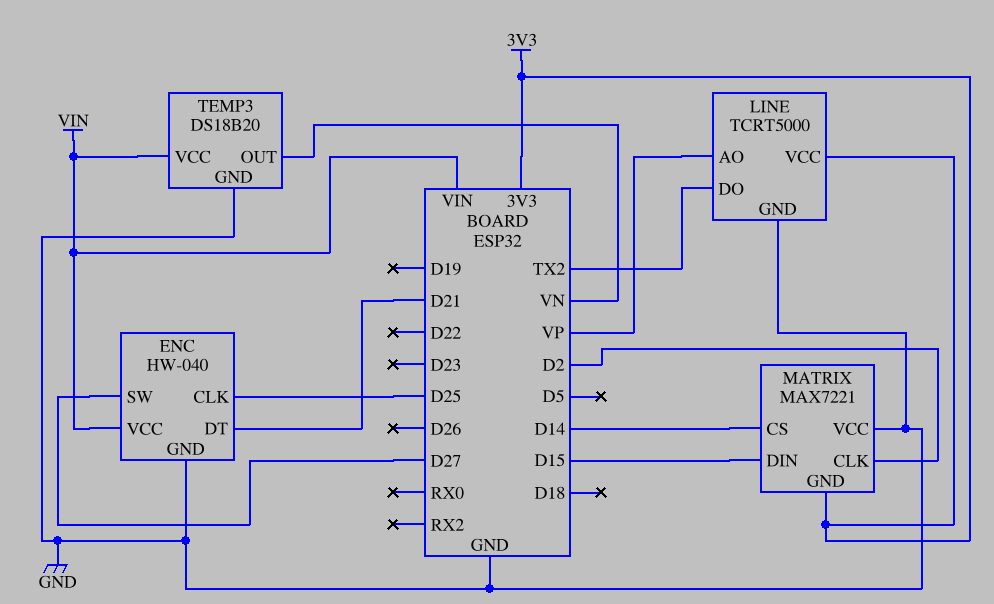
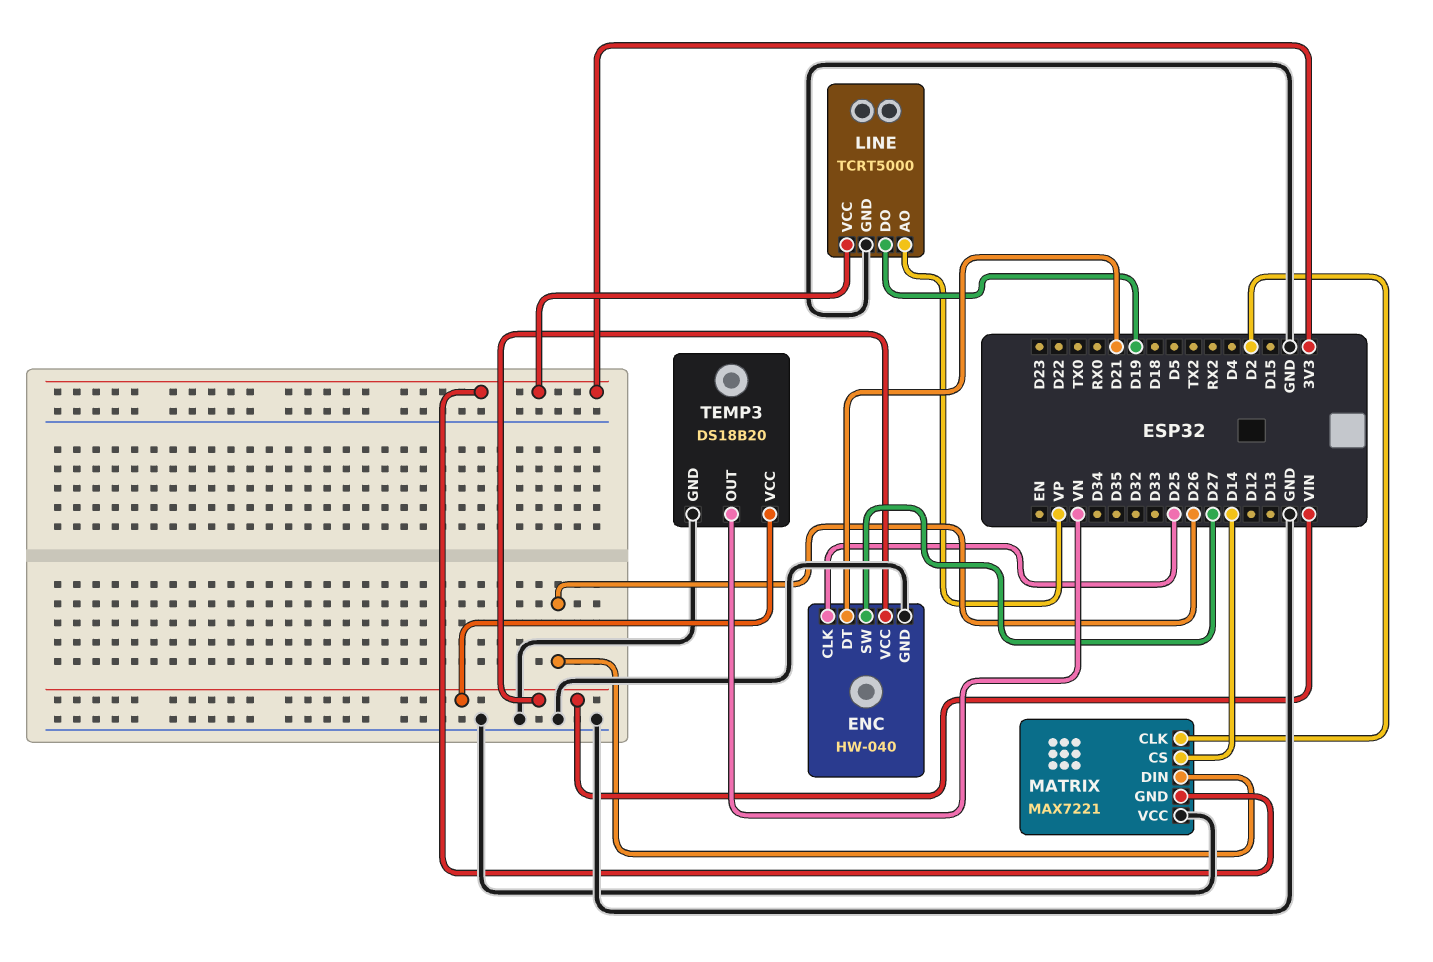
LINE pin DO: TX2 -> D19
MATRIX pin DIN: D15 -> D26

